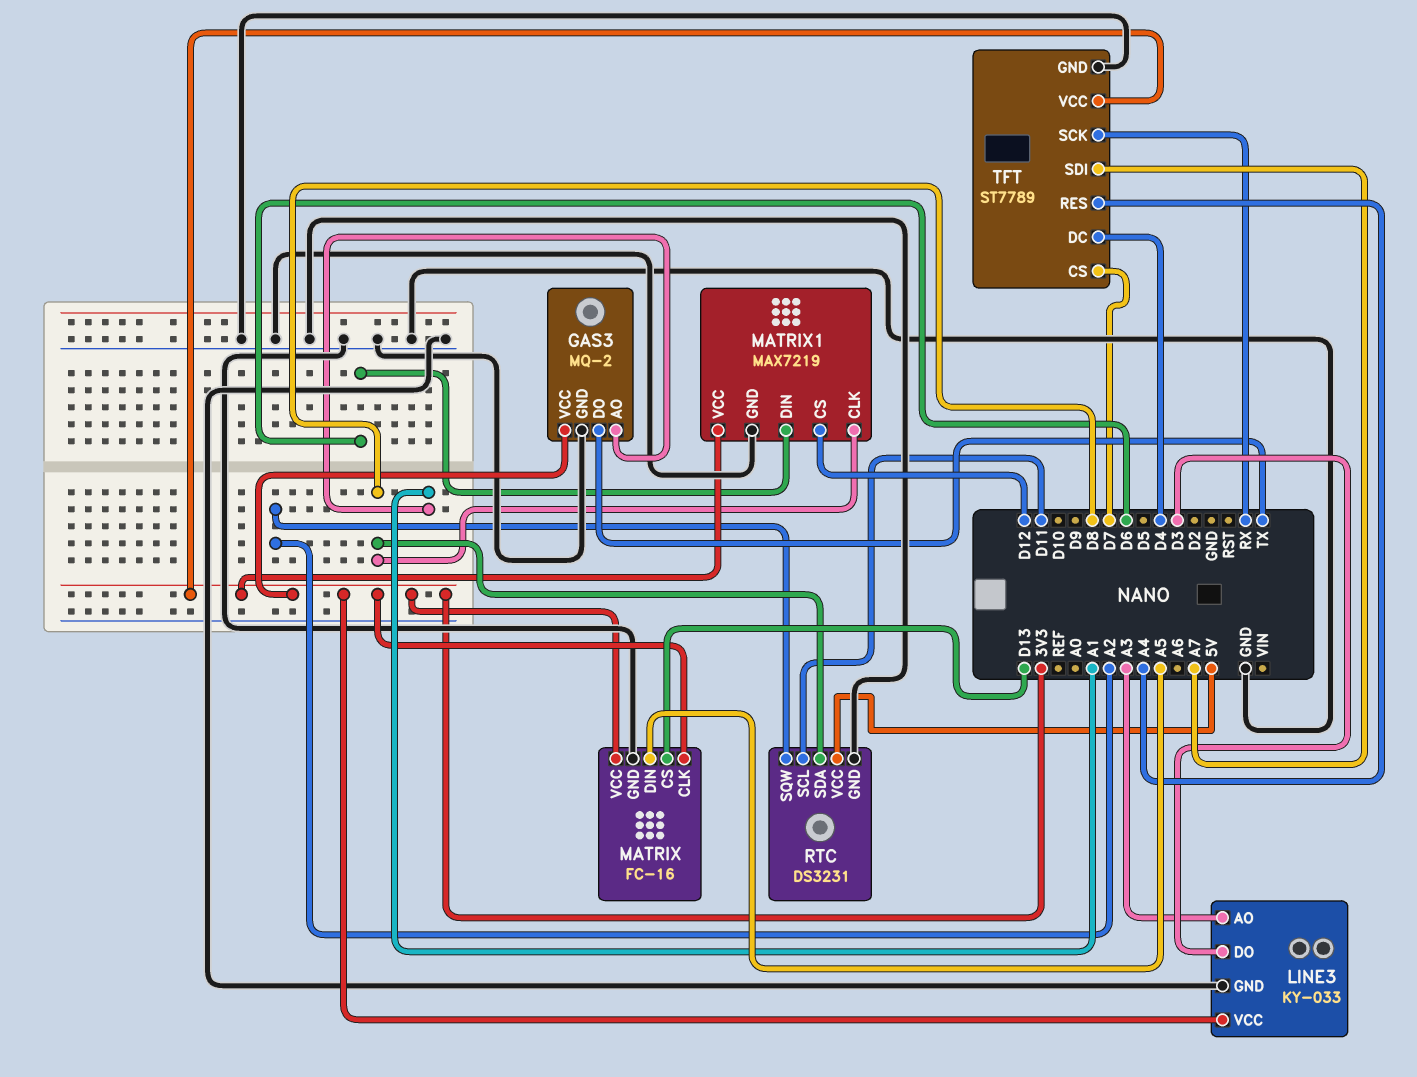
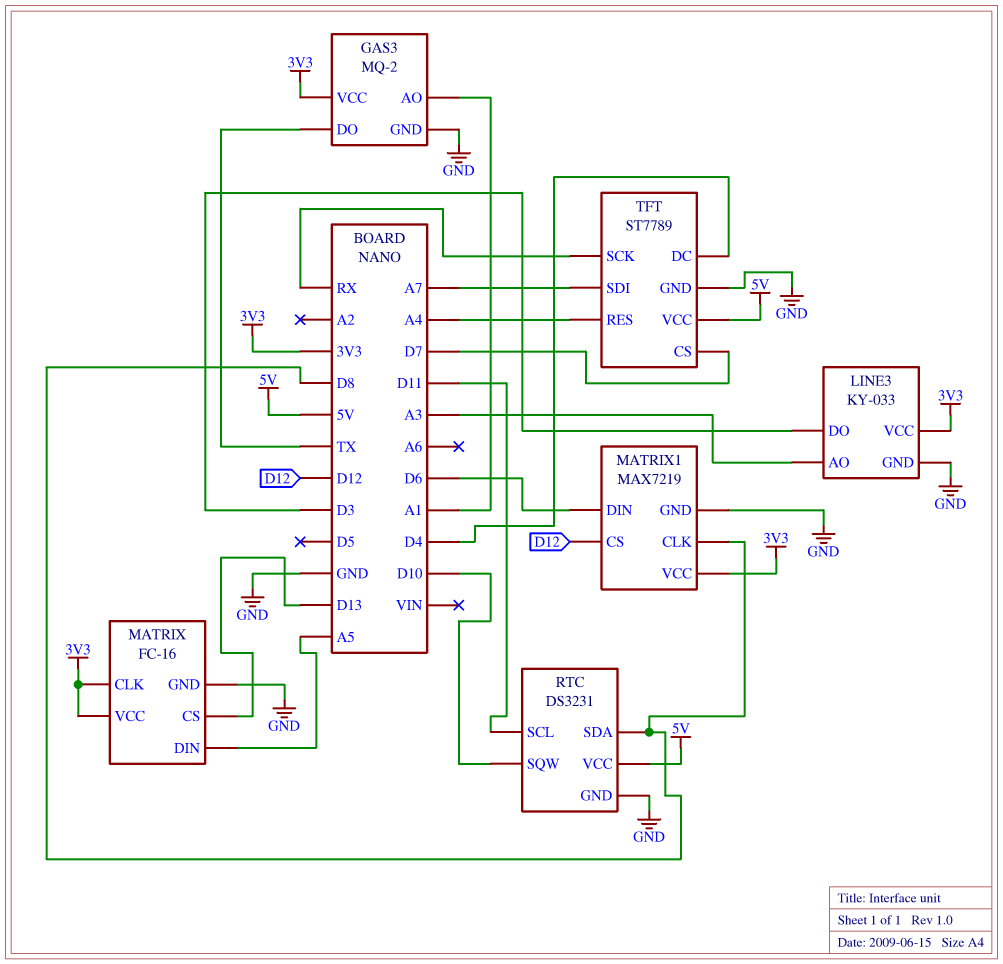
RTC pin SQW: A2 -> D10
TFT pin VCC: 3V3 -> 5V

